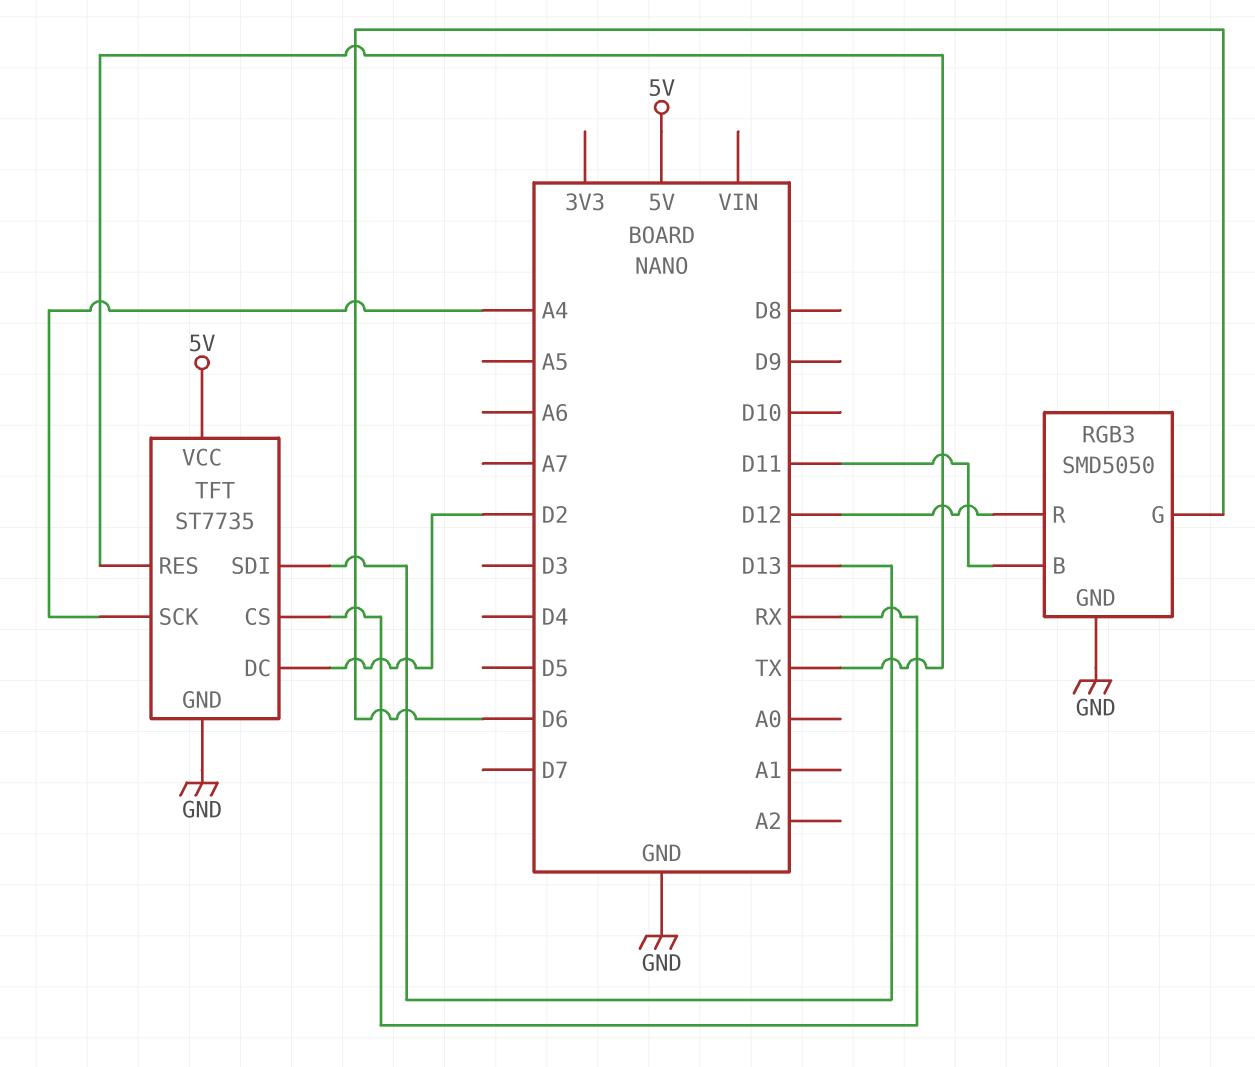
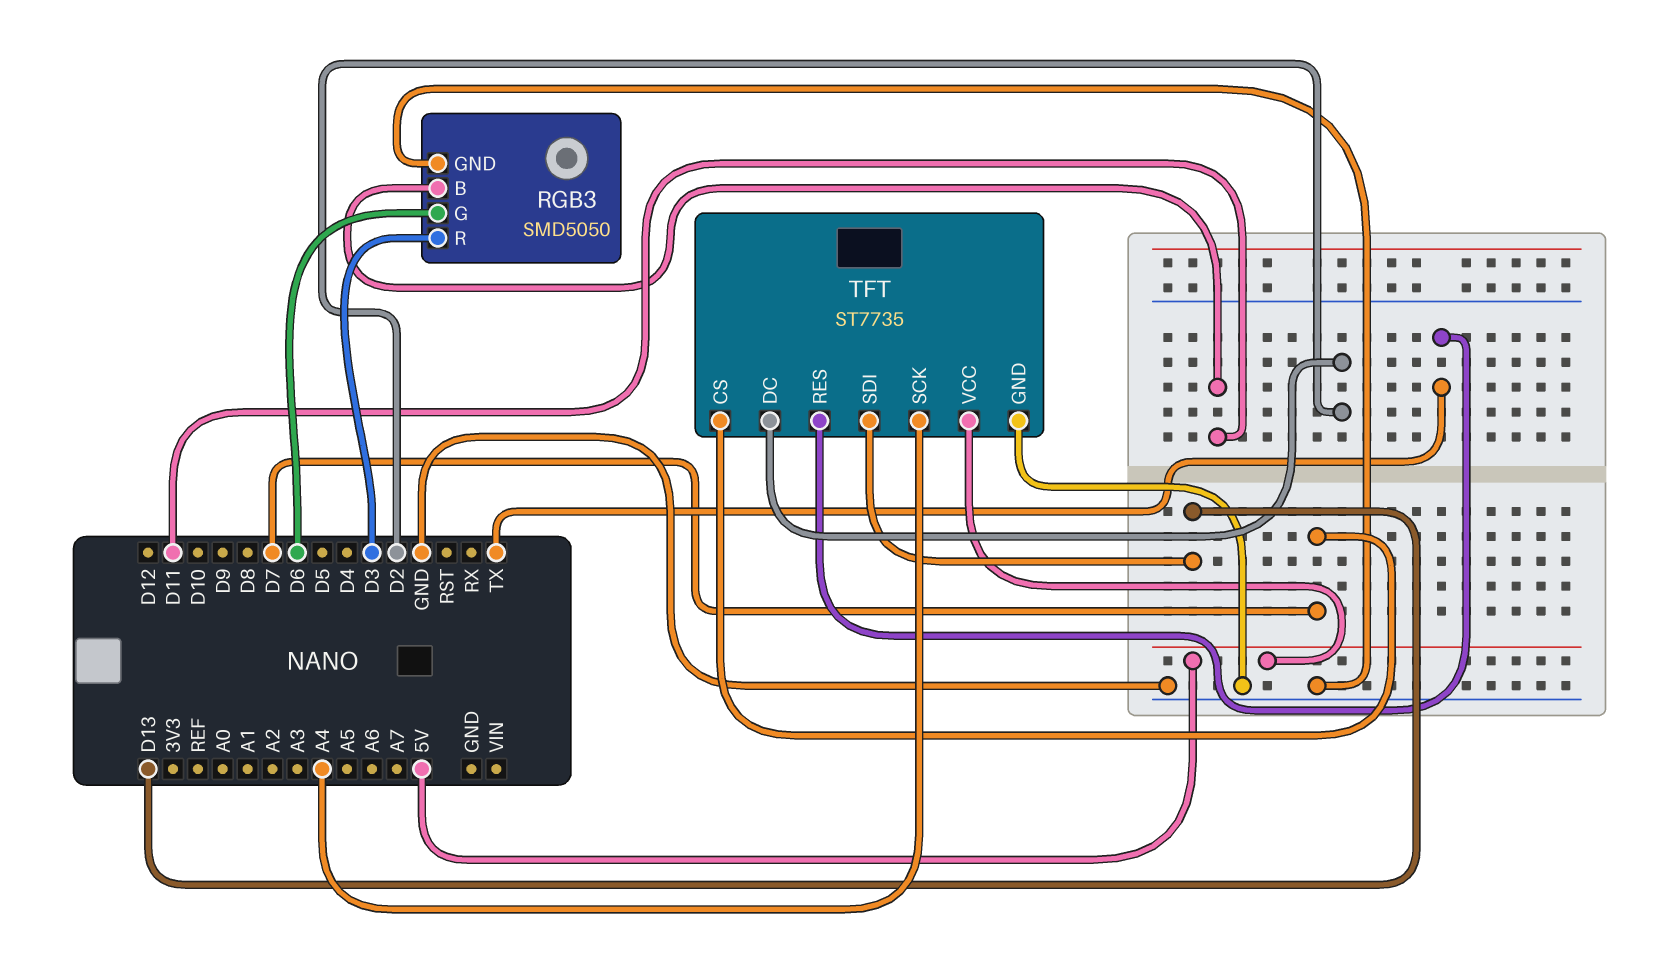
RGB3 pin R: D12 -> D3
TFT pin CS: RX -> D7

